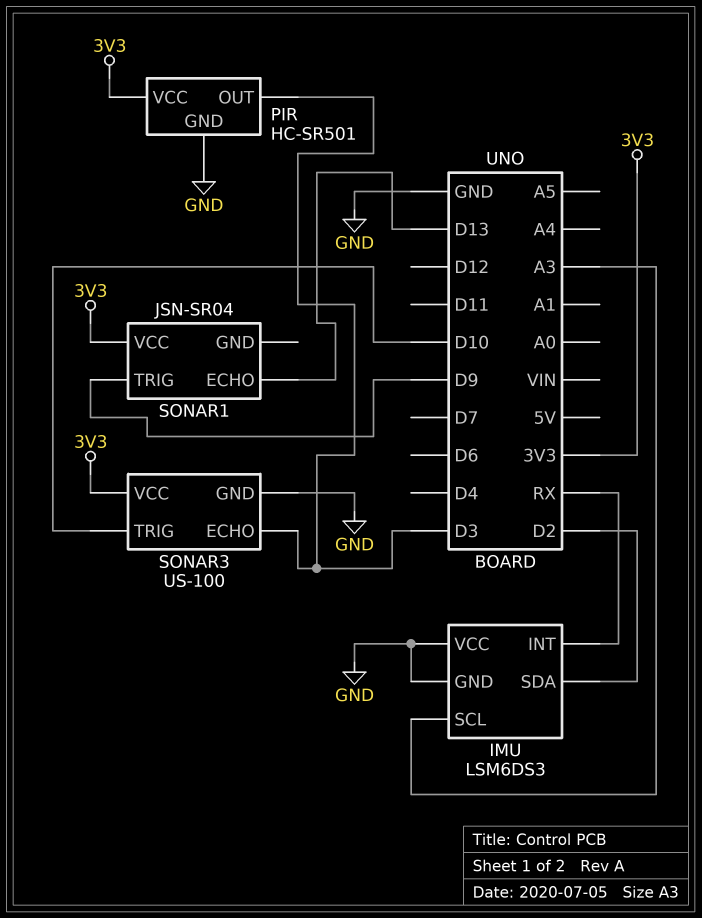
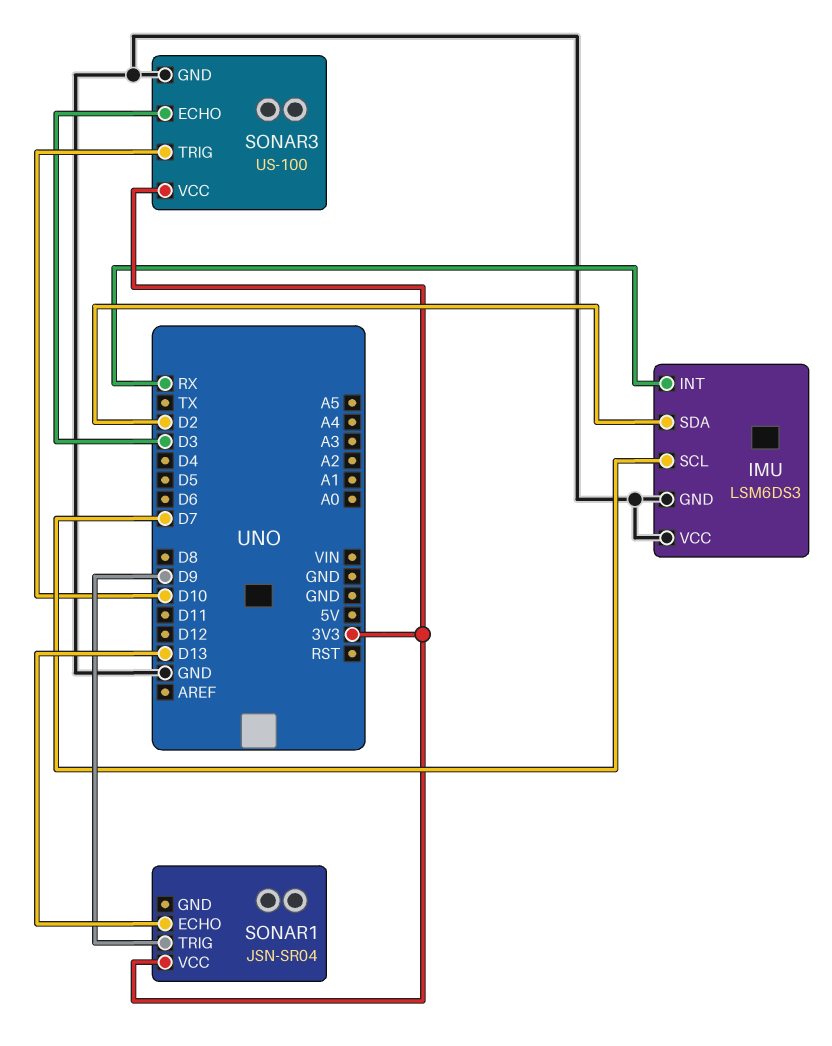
IMU pin SCL: A3 -> D7
PIR: HC-SR501 -> none
PIR pin GND: GND -> none
PIR pin OUT: D3 -> none
PIR pin VCC: 3V3 -> none

